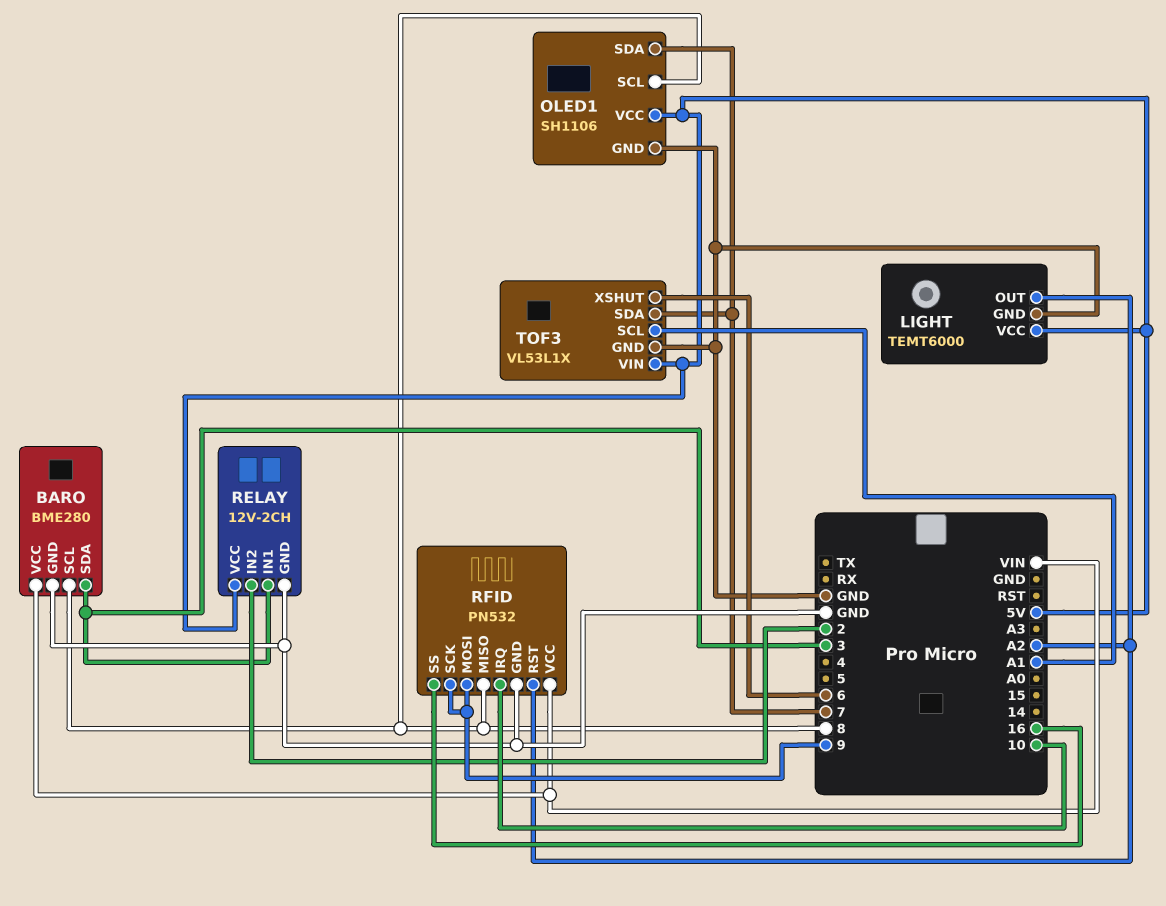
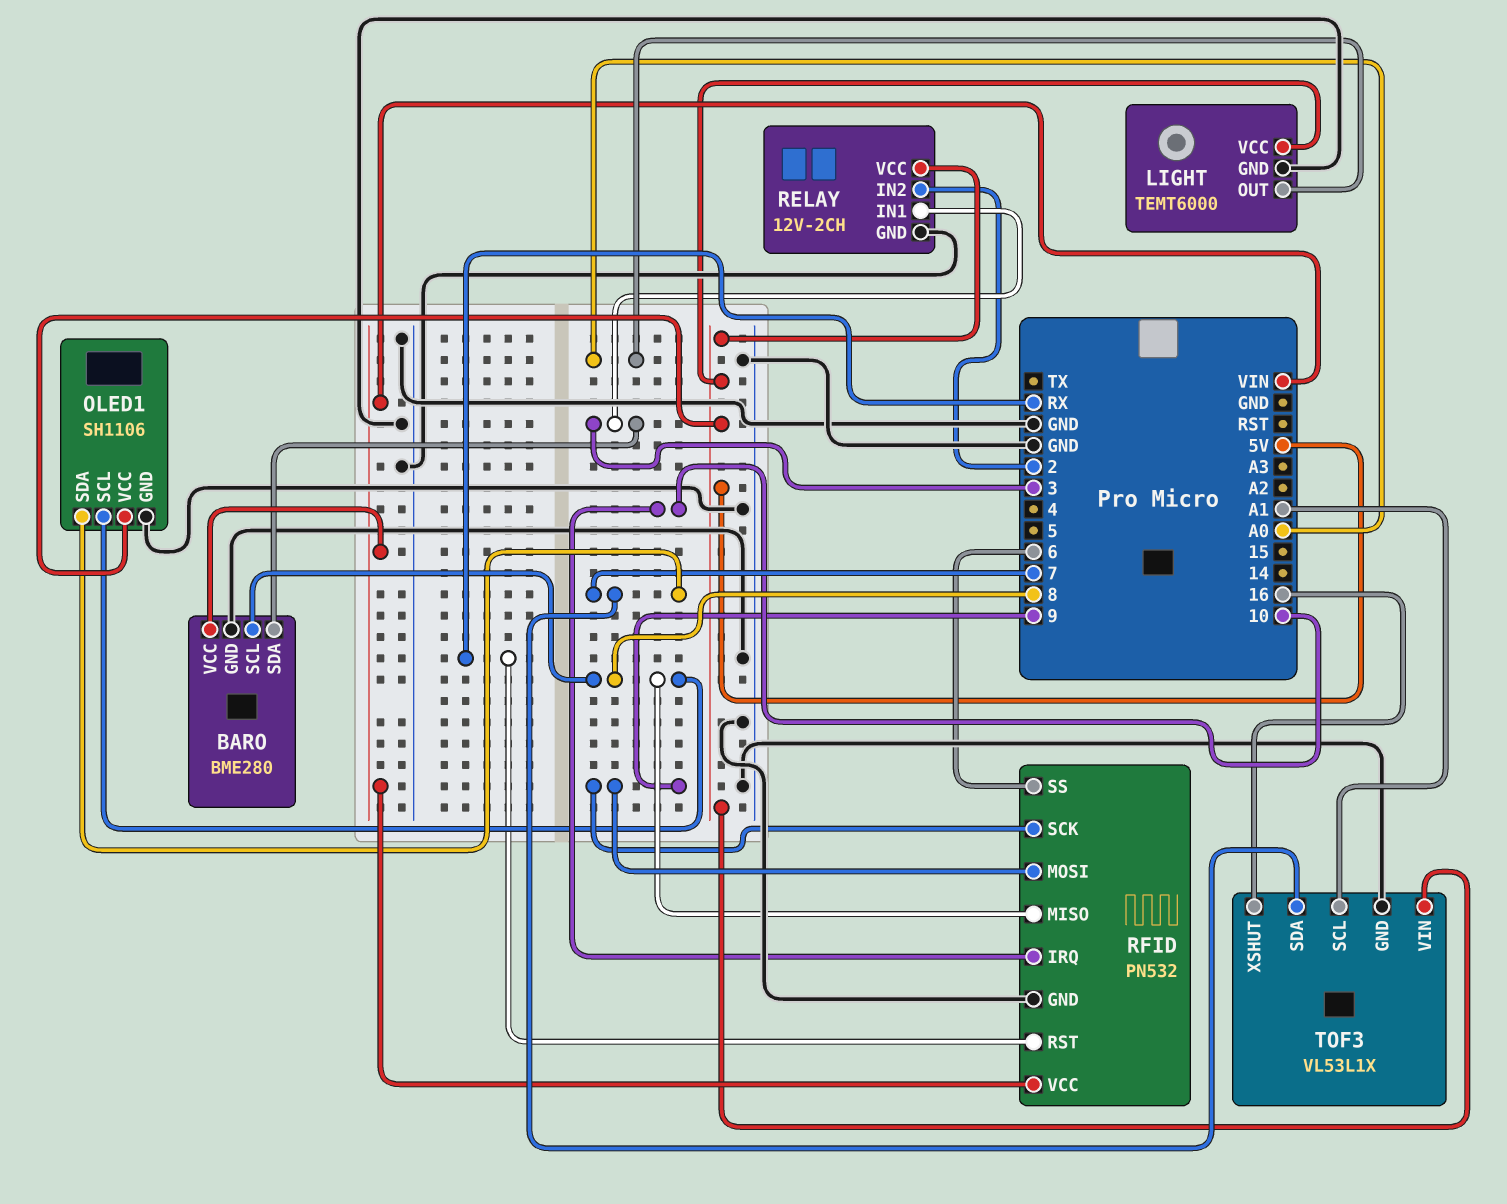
LIGHT pin OUT: A2 -> A0
RFID pin RST: A2 -> RX
RFID pin SS: 16 -> 6
TOF3 pin XSHUT: 6 -> 16

